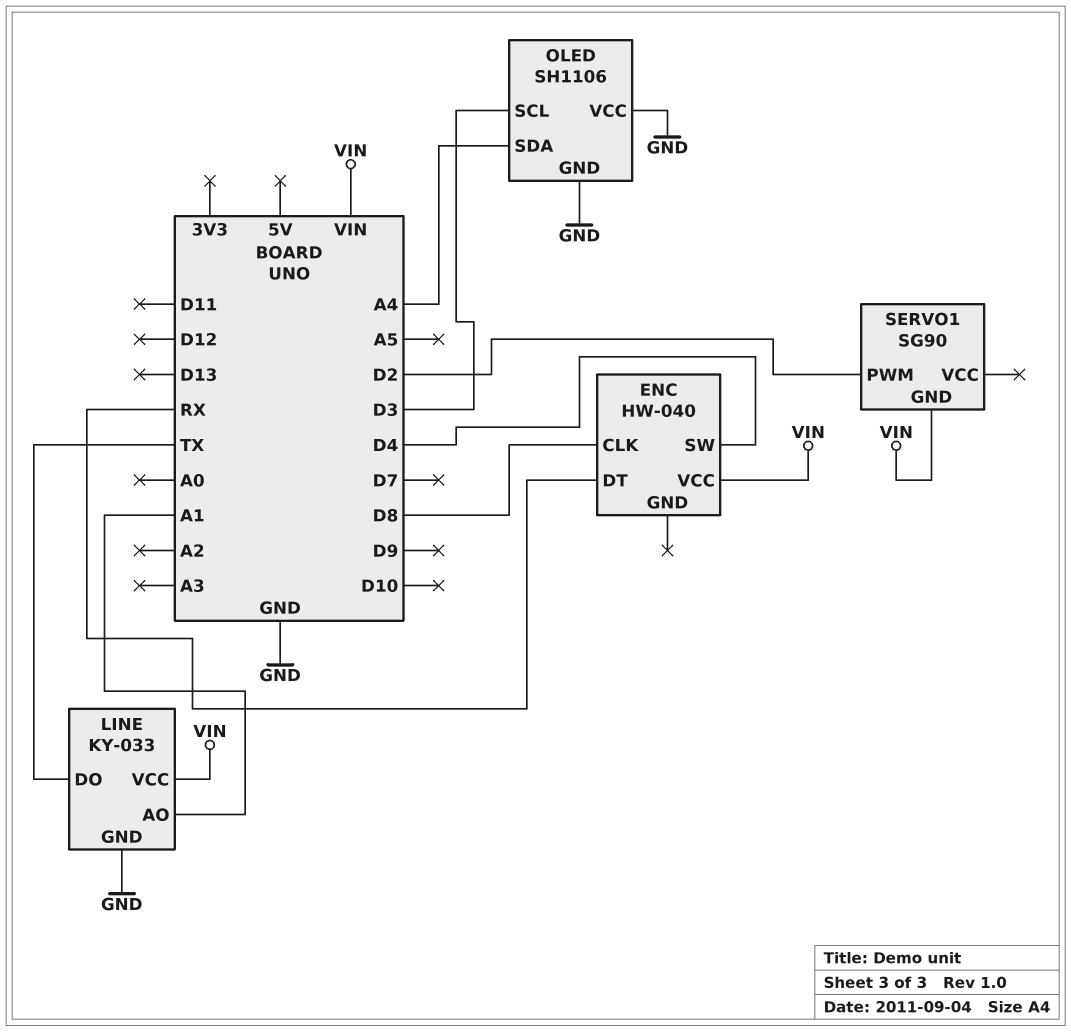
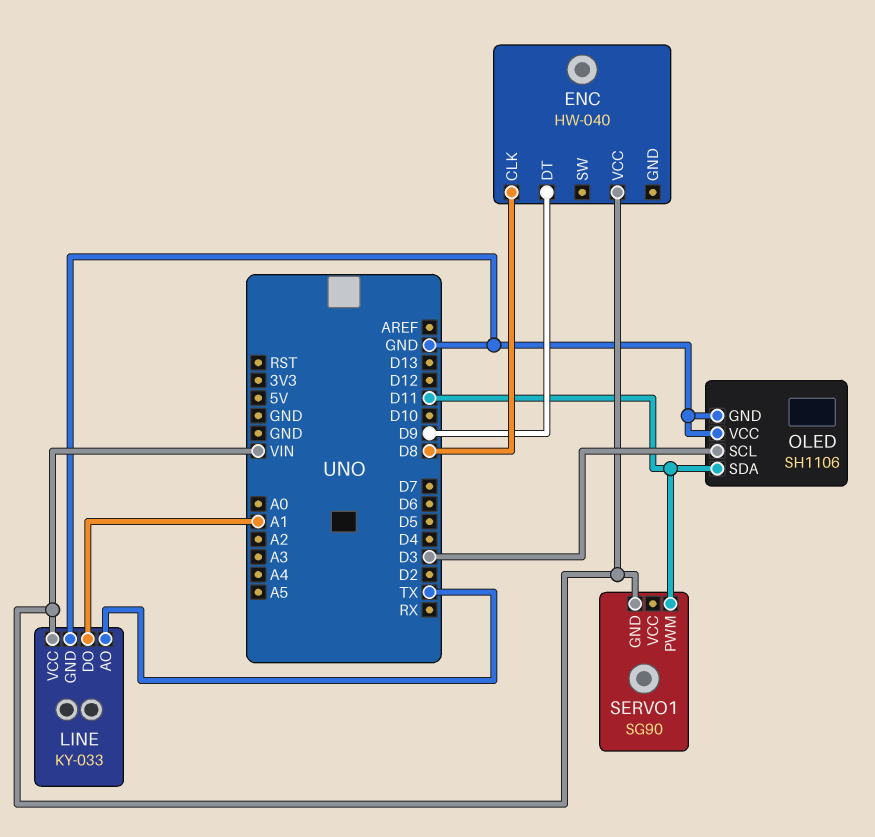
ENC pin DT: RX -> D9
ENC pin SW: D4 -> none
LINE pin AO: A1 -> TX
LINE pin DO: TX -> A1
OLED pin SDA: A4 -> D11
SERVO1 pin PWM: D2 -> D11

